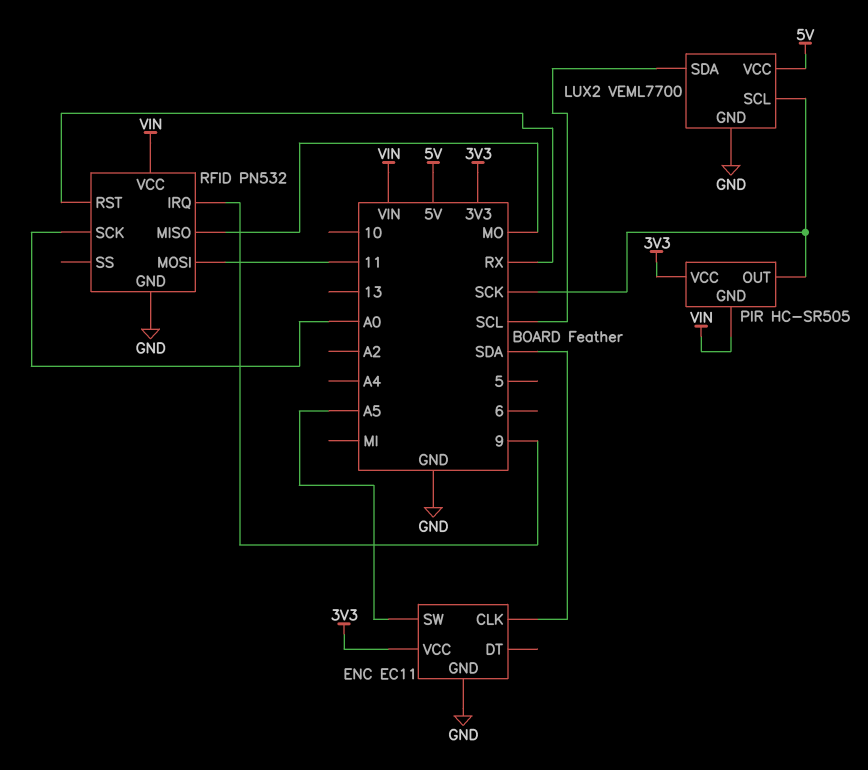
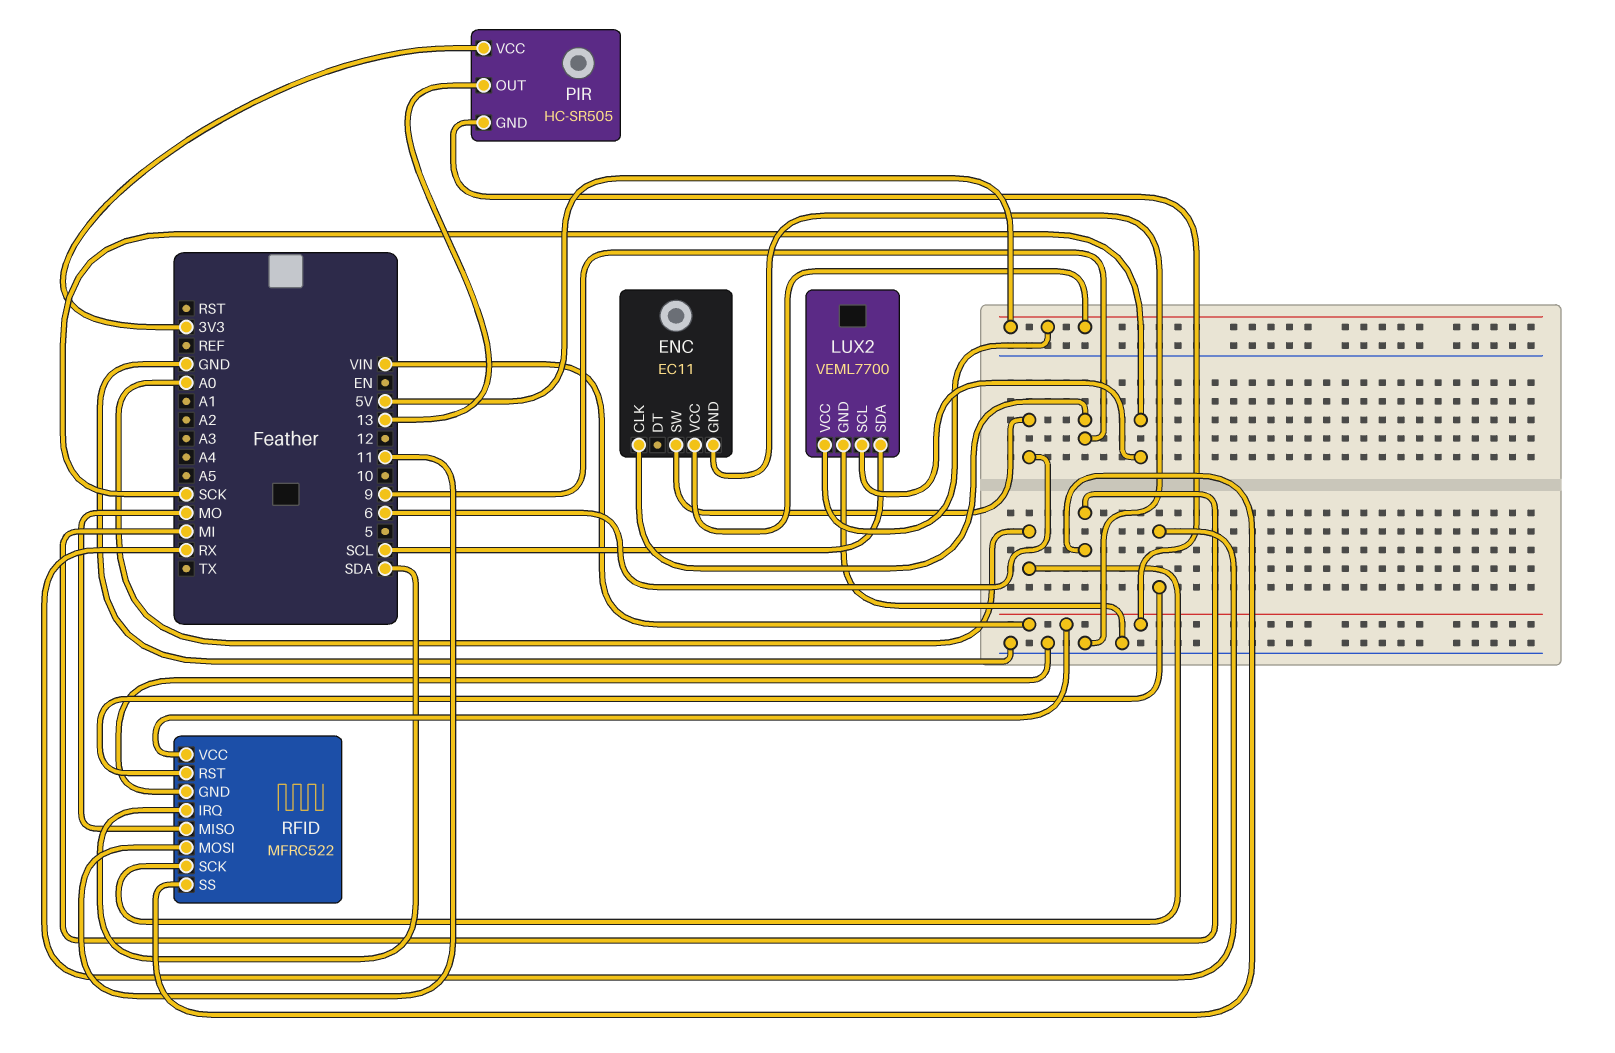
ENC pin CLK: SDA -> 9
ENC pin SW: A5 -> 6
ENC pin VCC: 3V3 -> 5V
PIR pin OUT: SCK -> 13
RFID: PN532 -> MFRC522
RFID pin IRQ: 9 -> SDA
RFID pin SS: none -> MI

